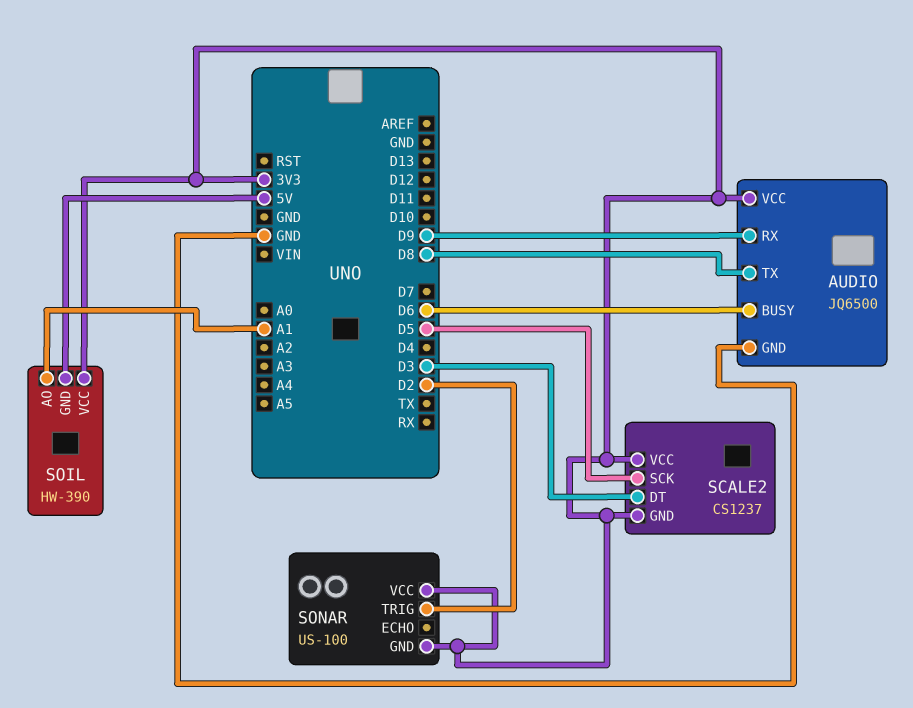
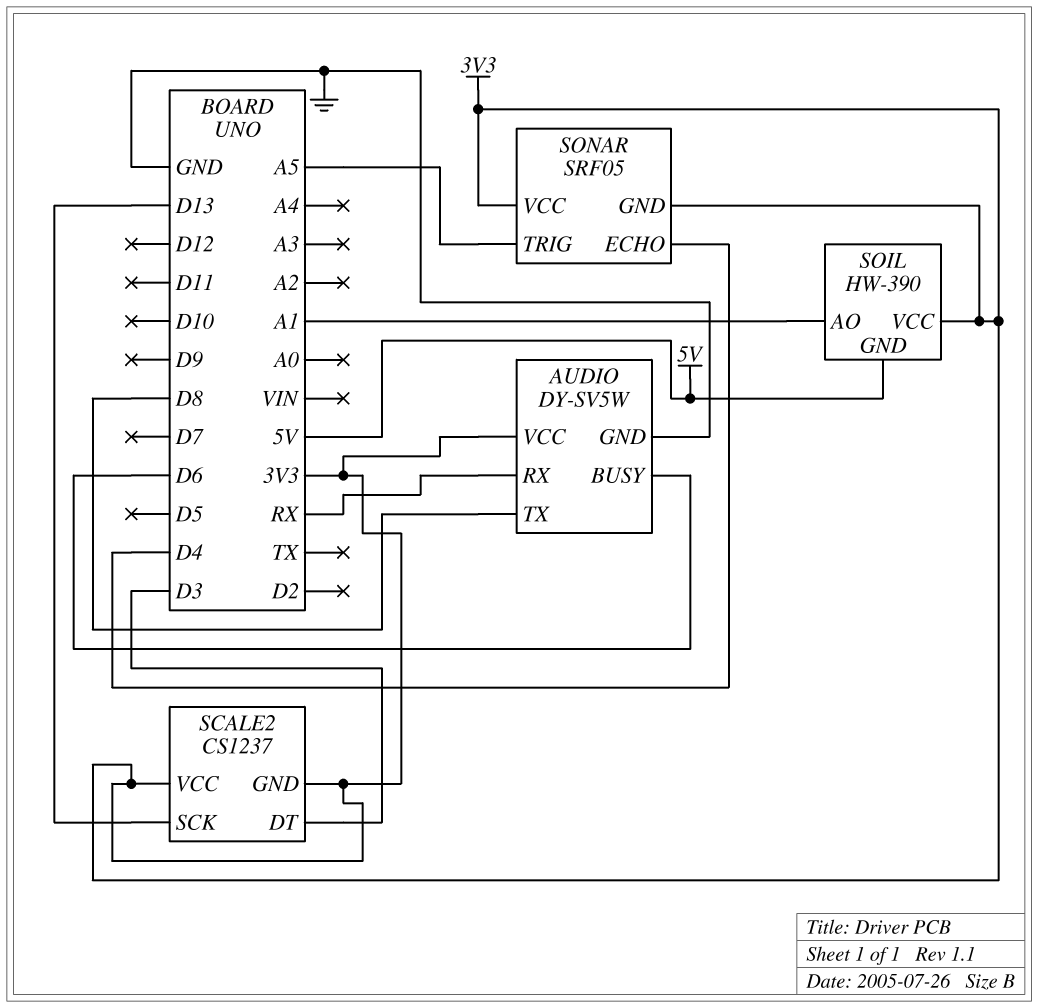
AUDIO: JQ6500 -> DY-SV5W
AUDIO pin RX: D9 -> RX
SCALE2 pin SCK: D5 -> D13
SONAR: US-100 -> SRF05
SONAR pin ECHO: none -> D4
SONAR pin TRIG: D2 -> A5

